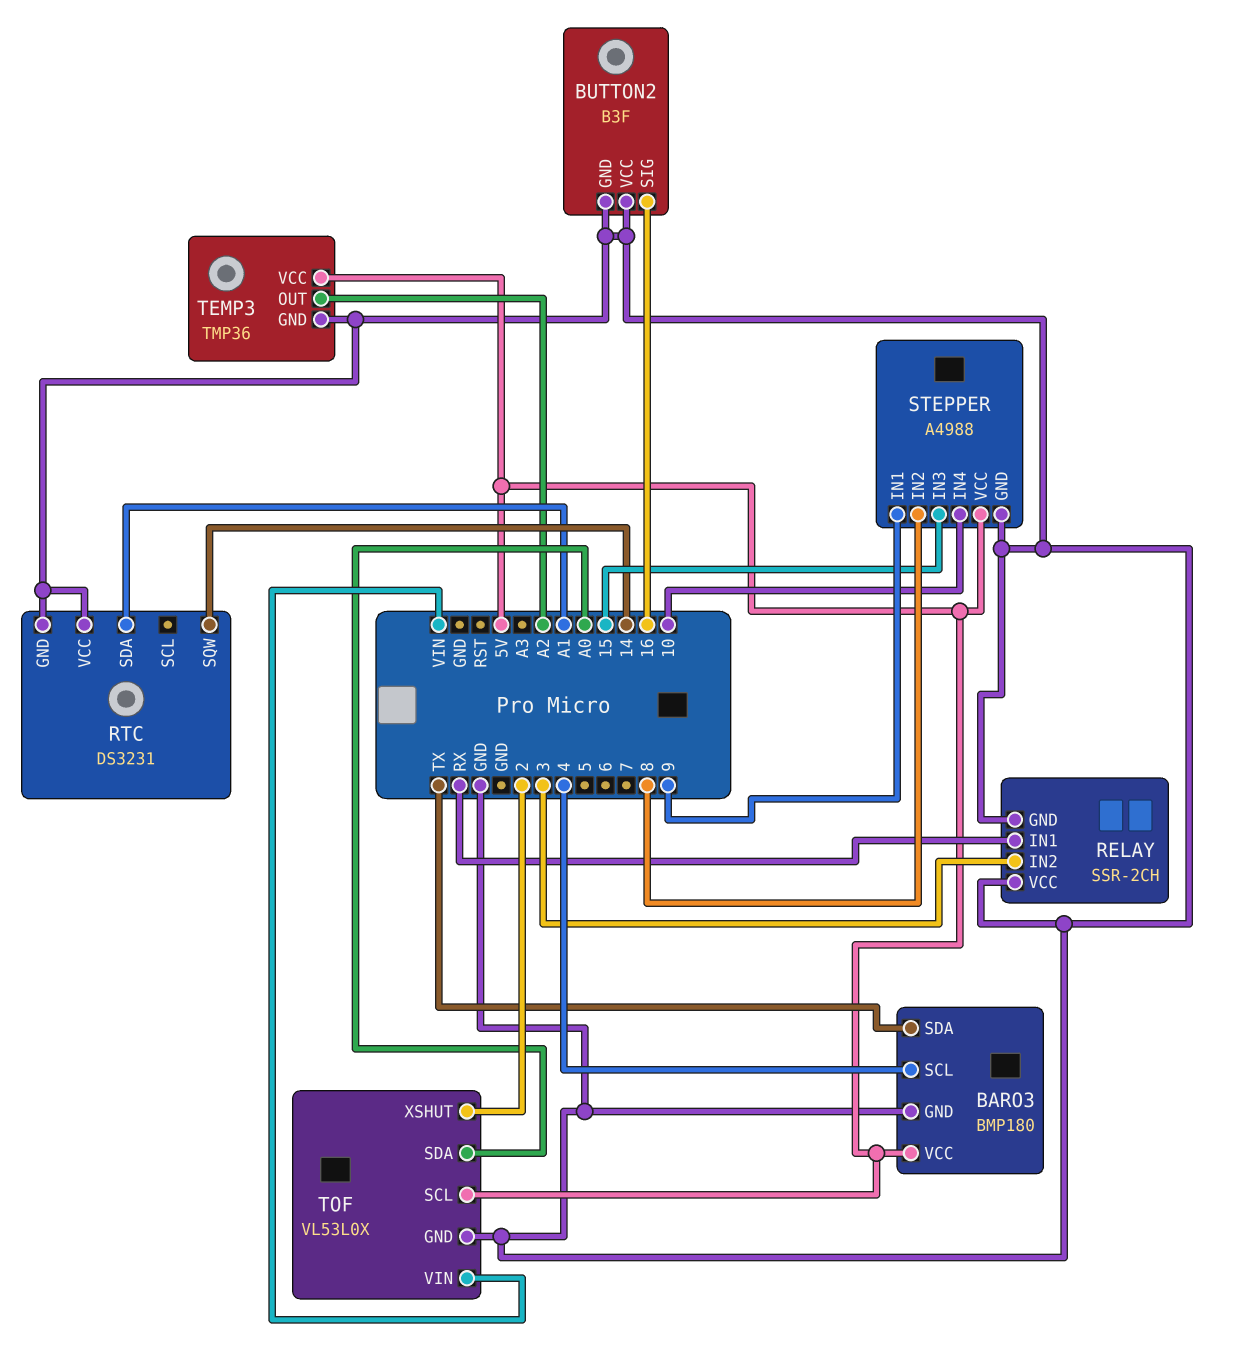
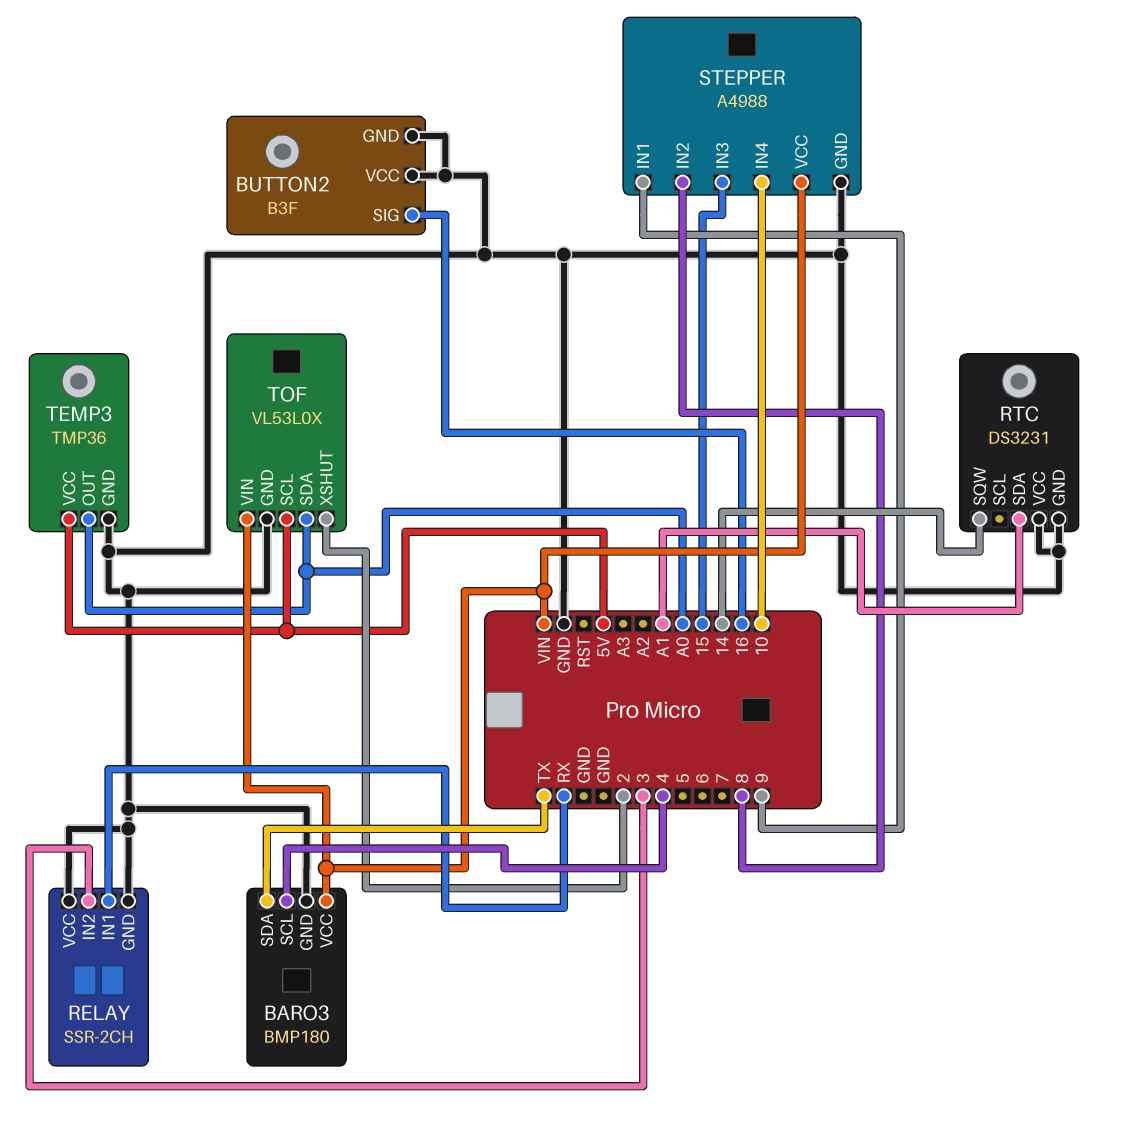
BARO3 pin VCC: 5V -> VIN
STEPPER pin VCC: 5V -> VIN
TEMP3 pin OUT: A2 -> A0

